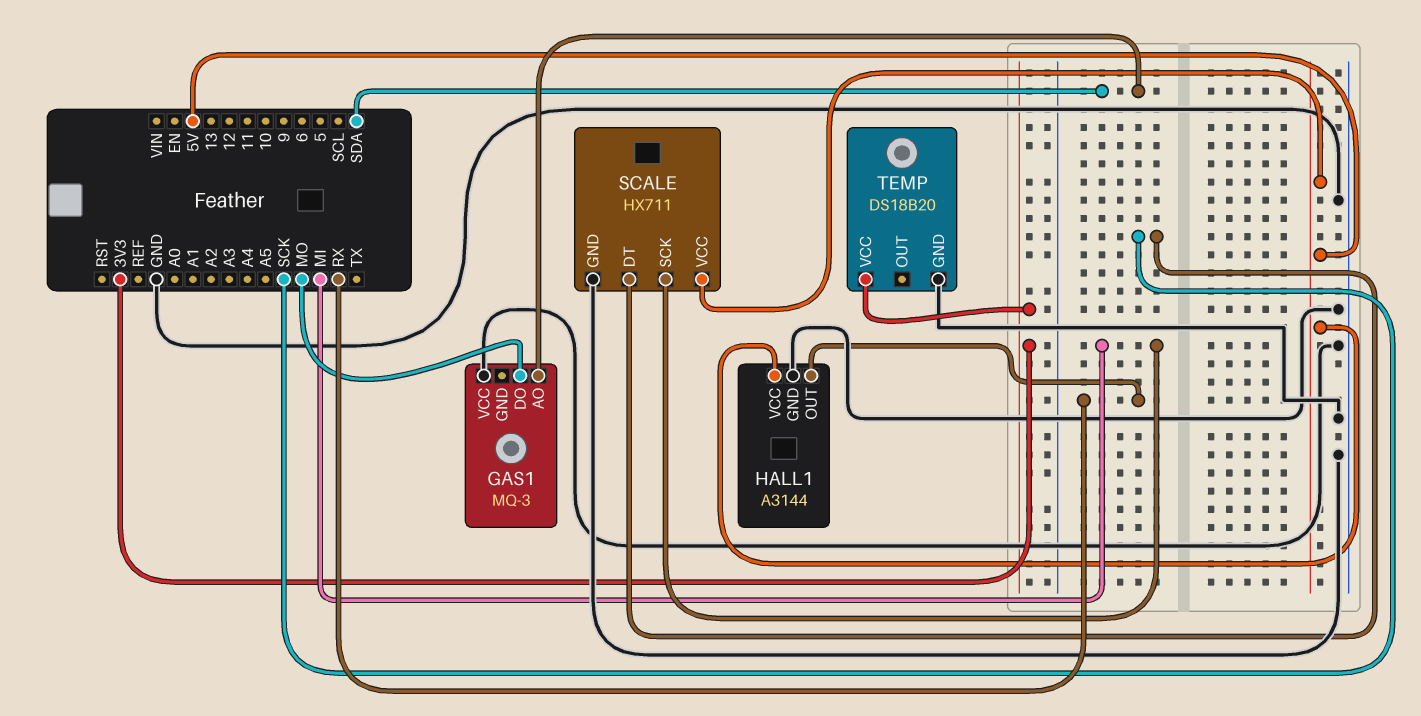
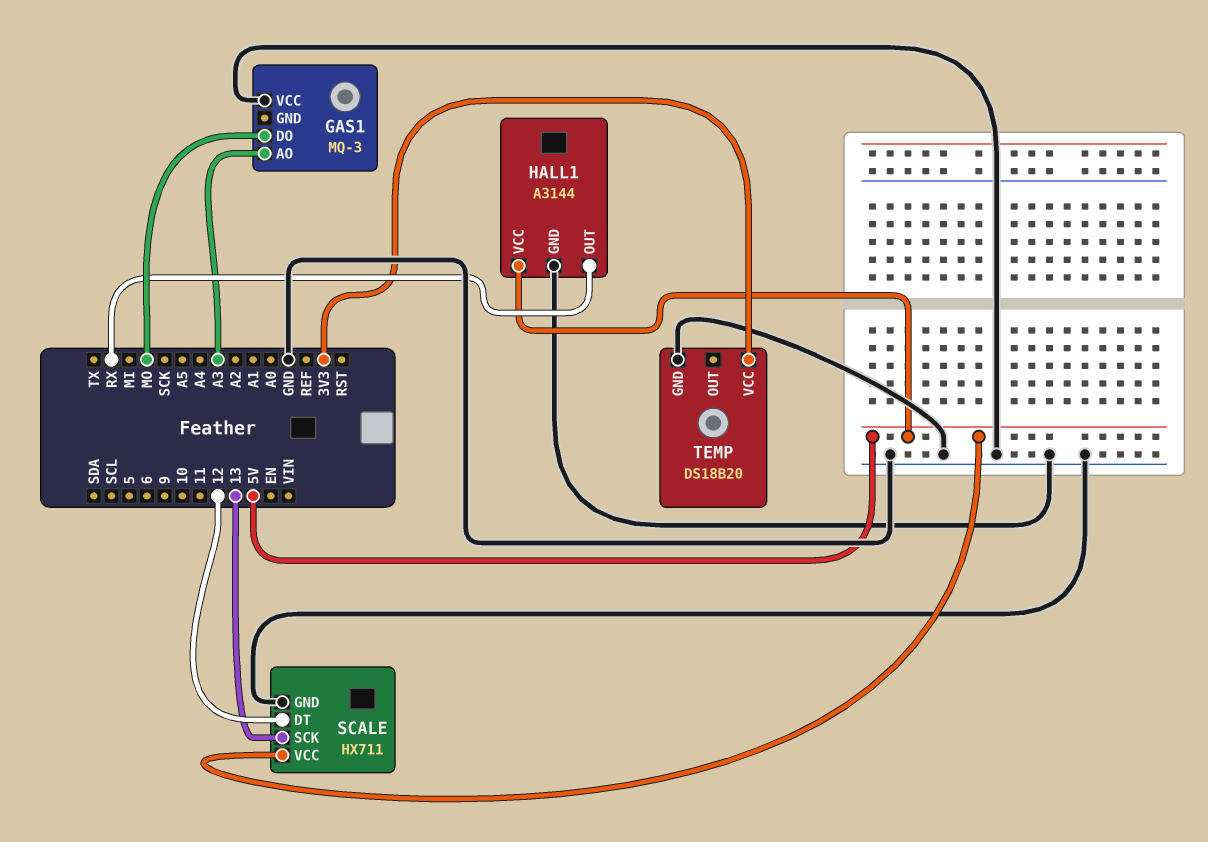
GAS1 pin AO: SDA -> A3
SCALE pin DT: SCK -> 12
SCALE pin SCK: MI -> 13

